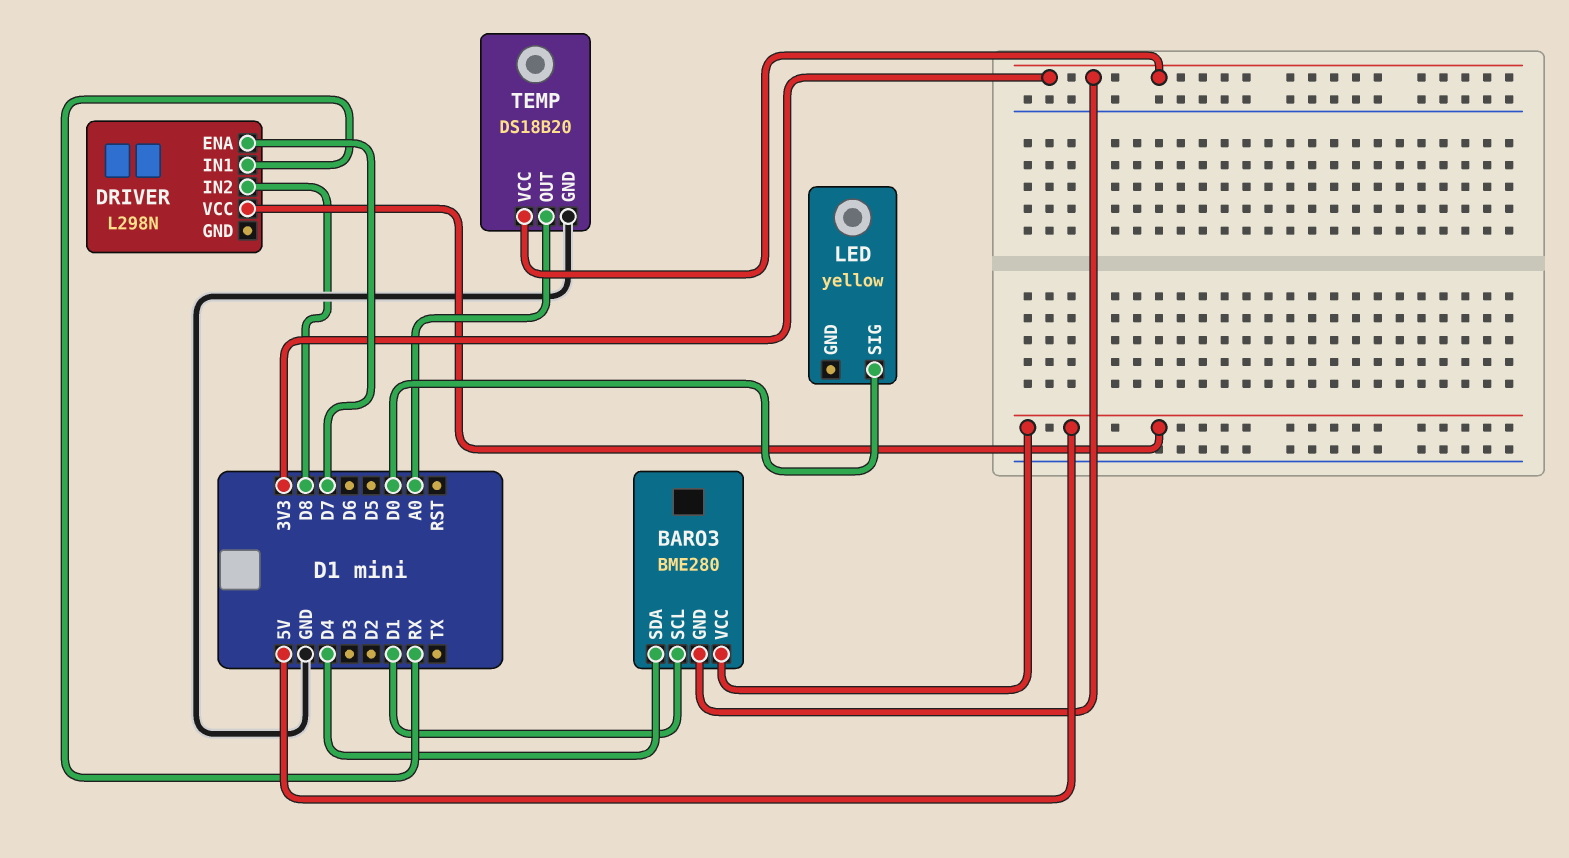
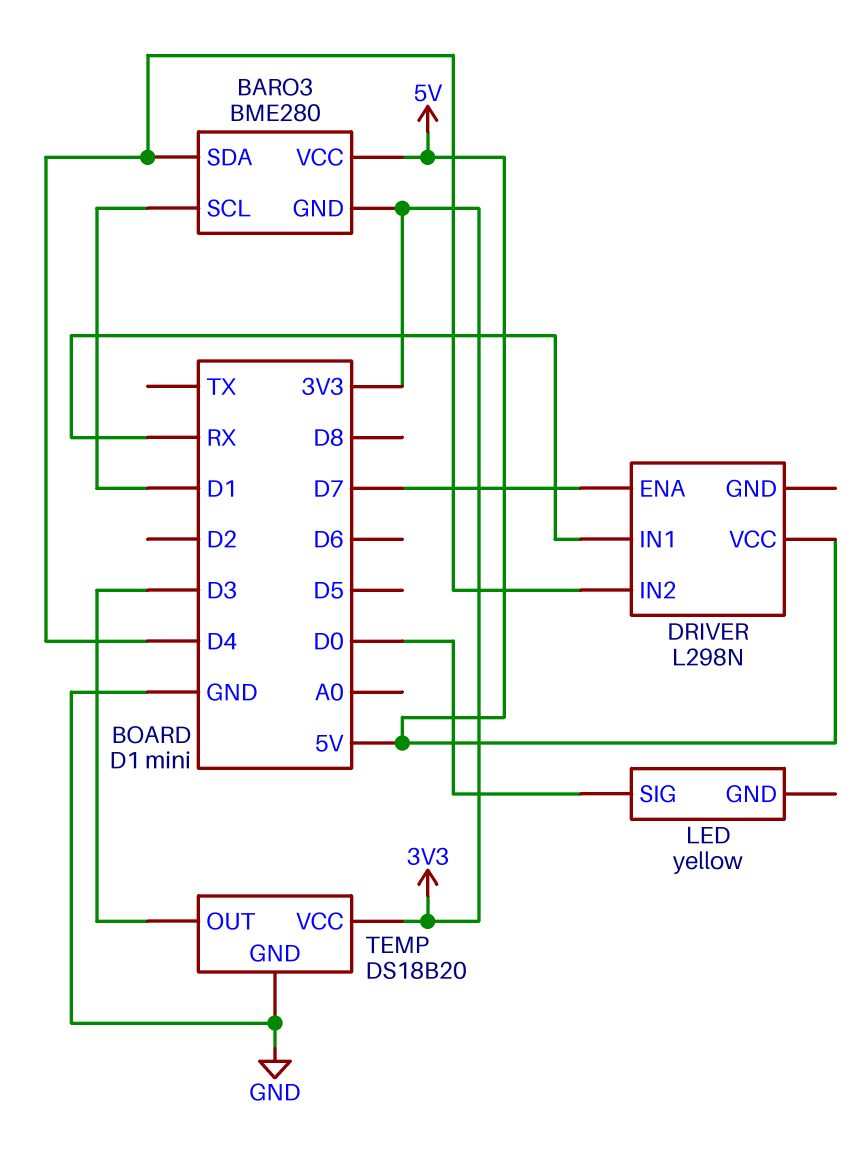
DRIVER pin IN2: D8 -> D4
TEMP pin OUT: A0 -> D3

